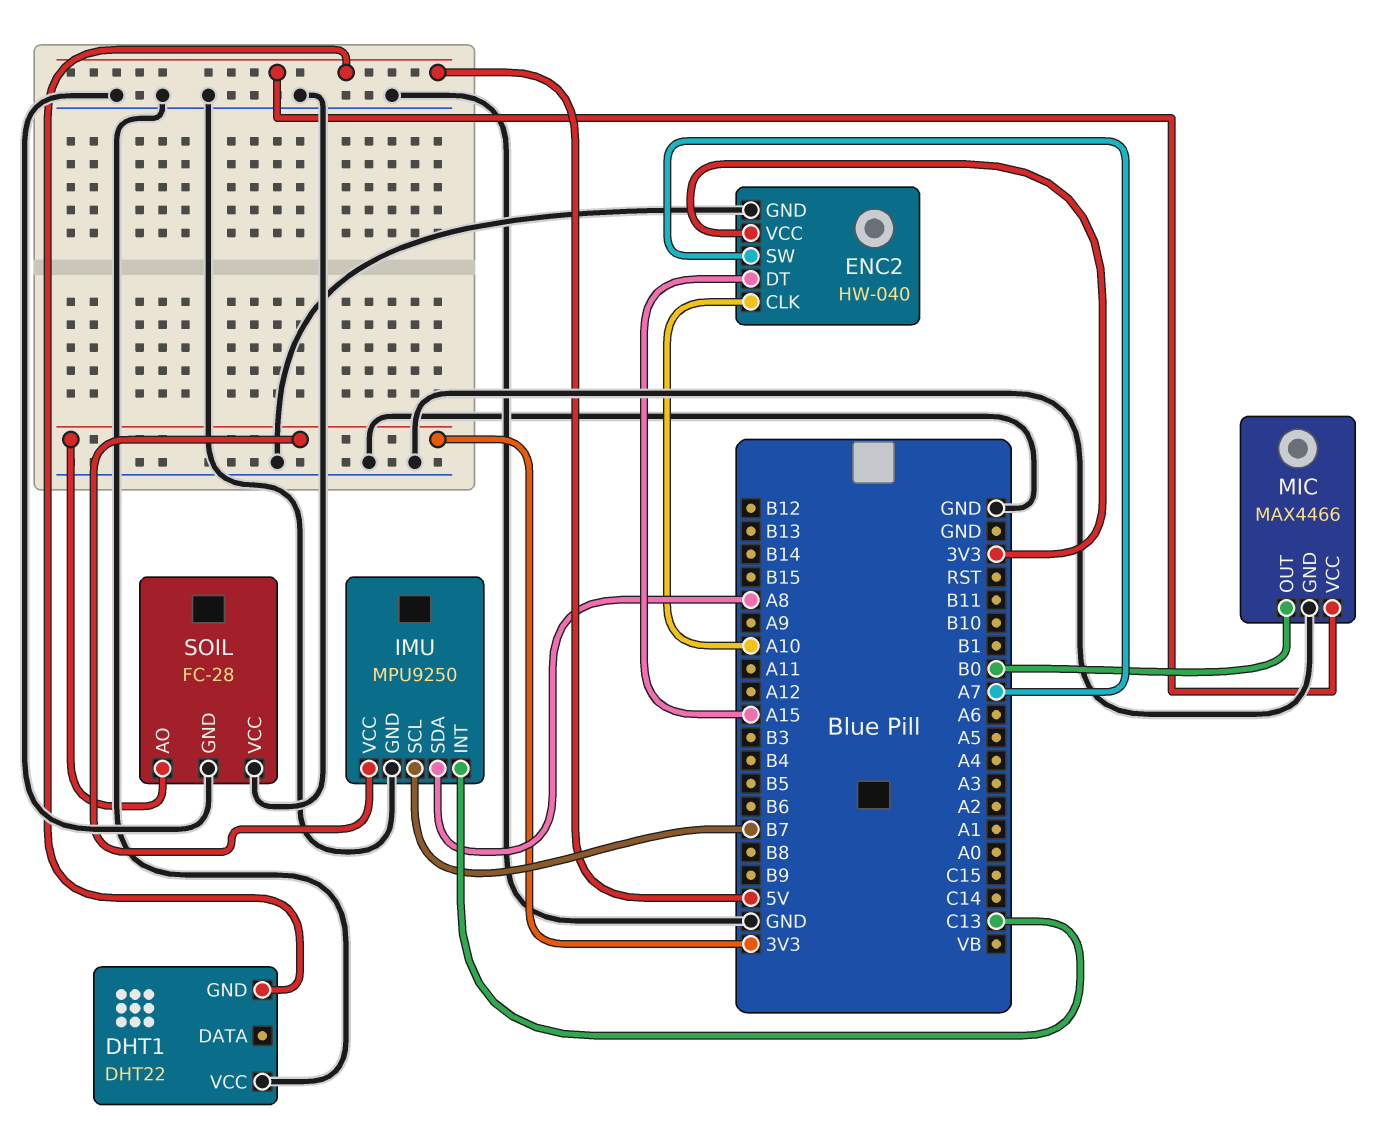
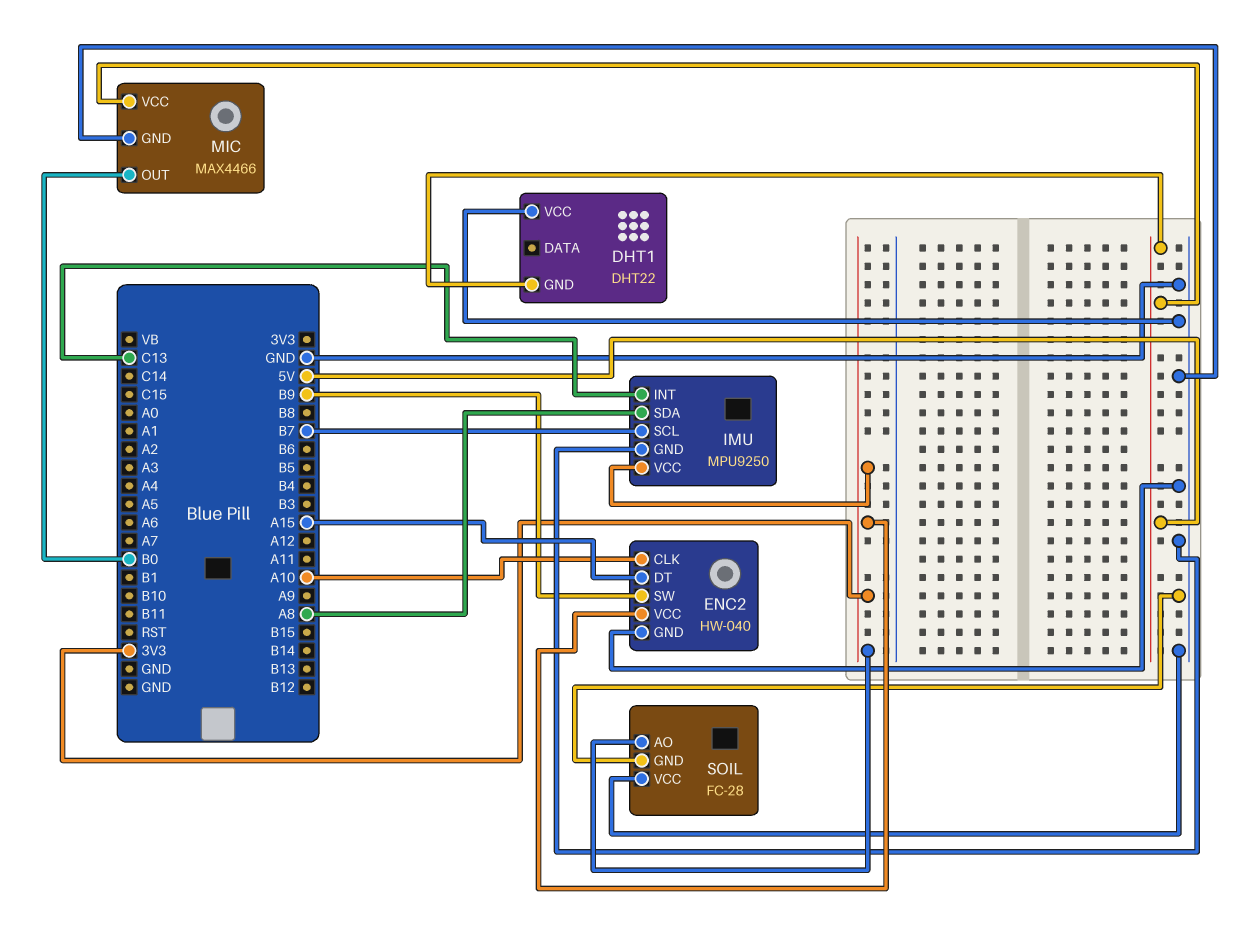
ENC2 pin SW: A7 -> B9

